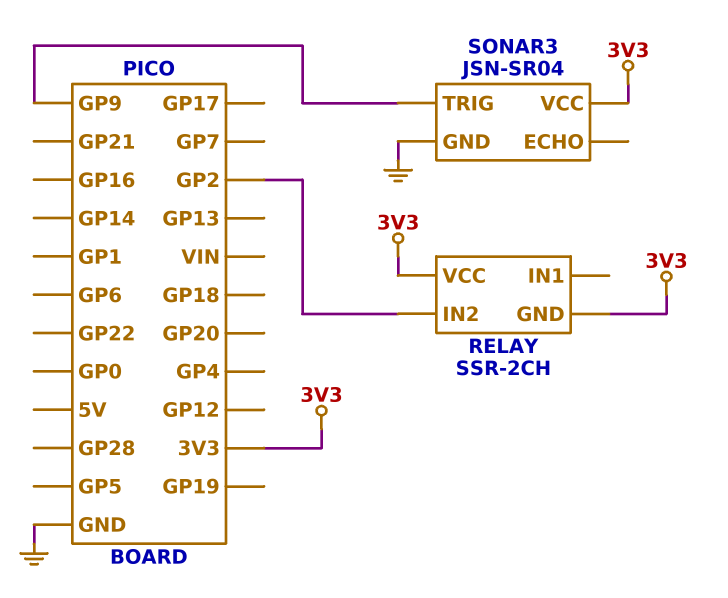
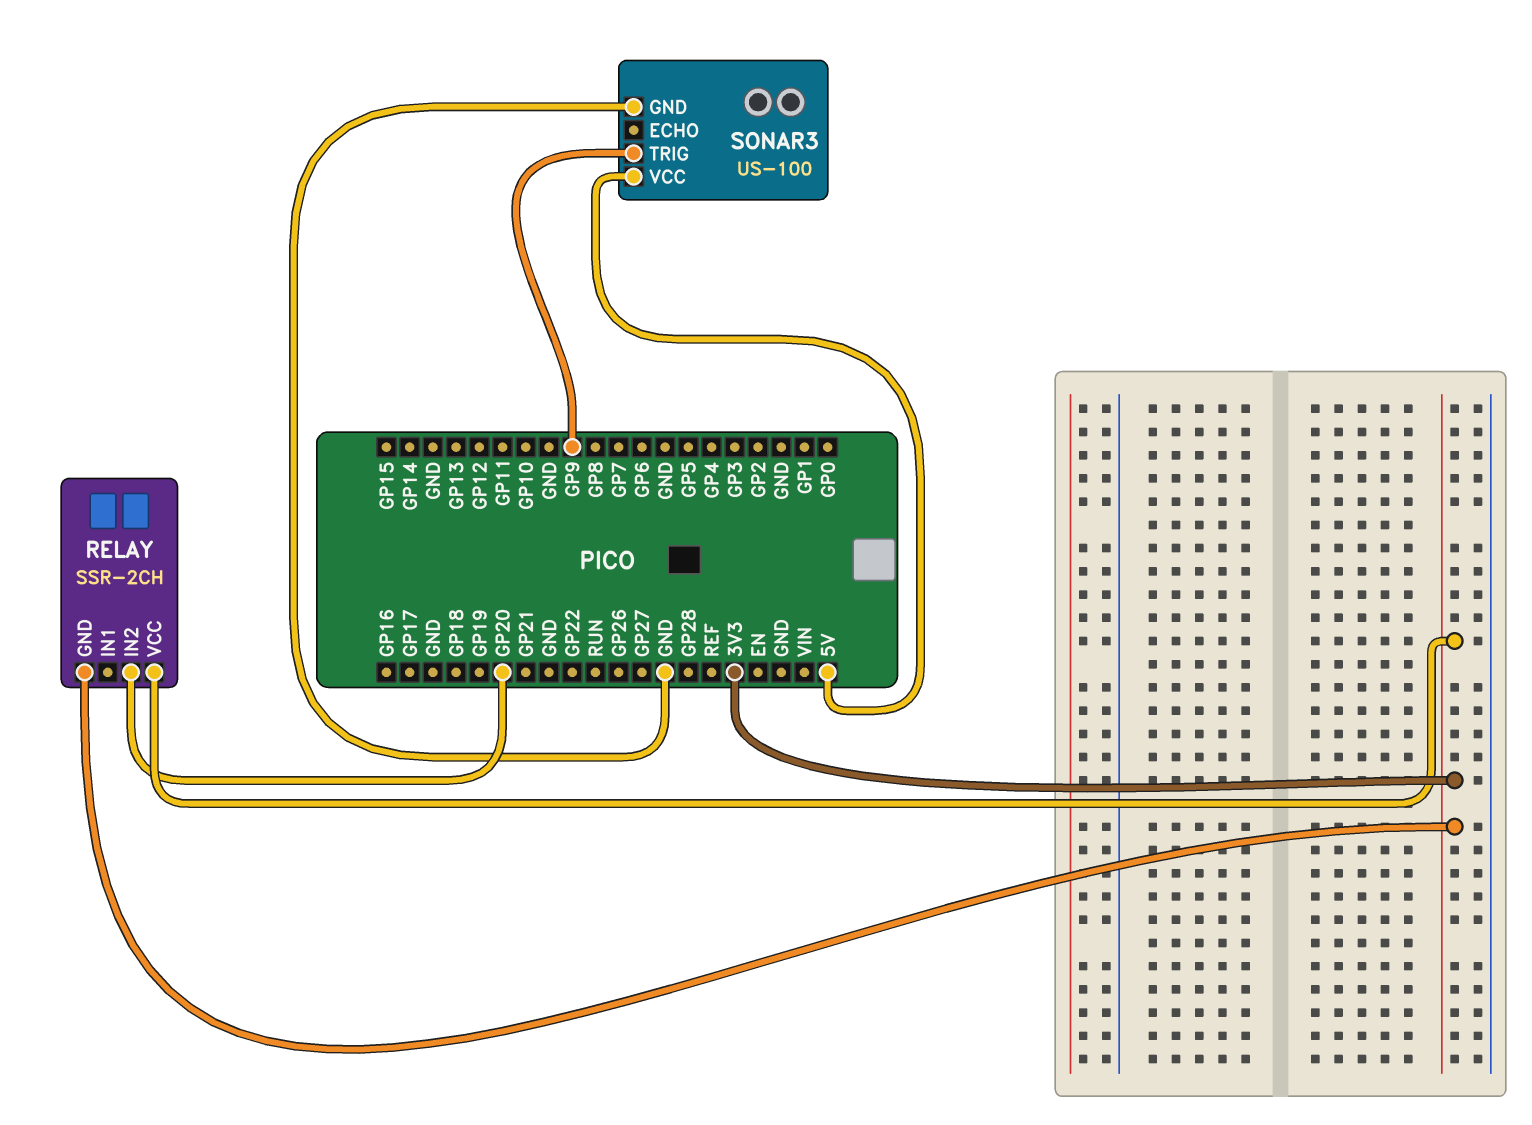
RELAY pin IN2: GP2 -> GP20
SONAR3: JSN-SR04 -> US-100
SONAR3 pin VCC: 3V3 -> 5V

